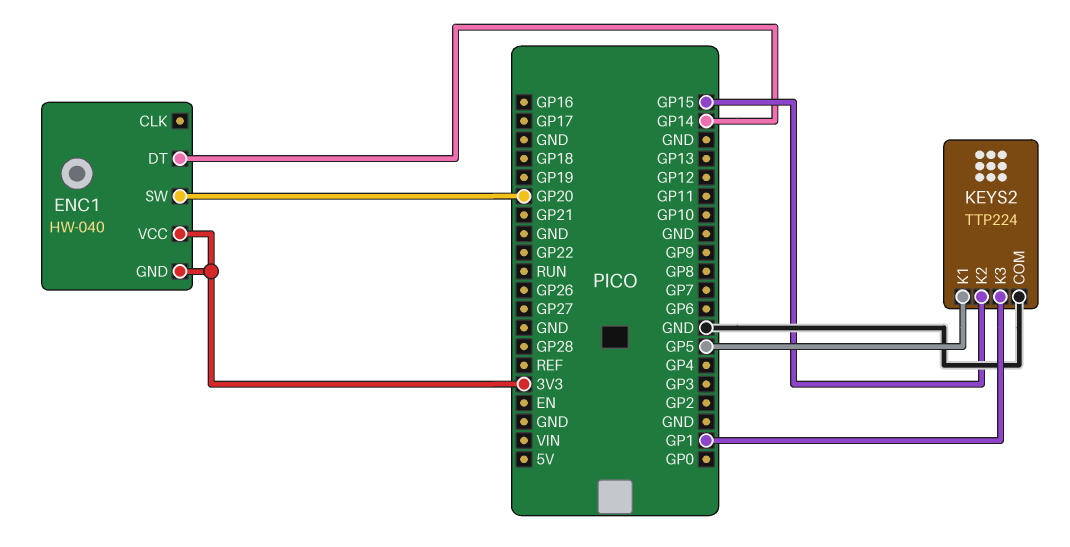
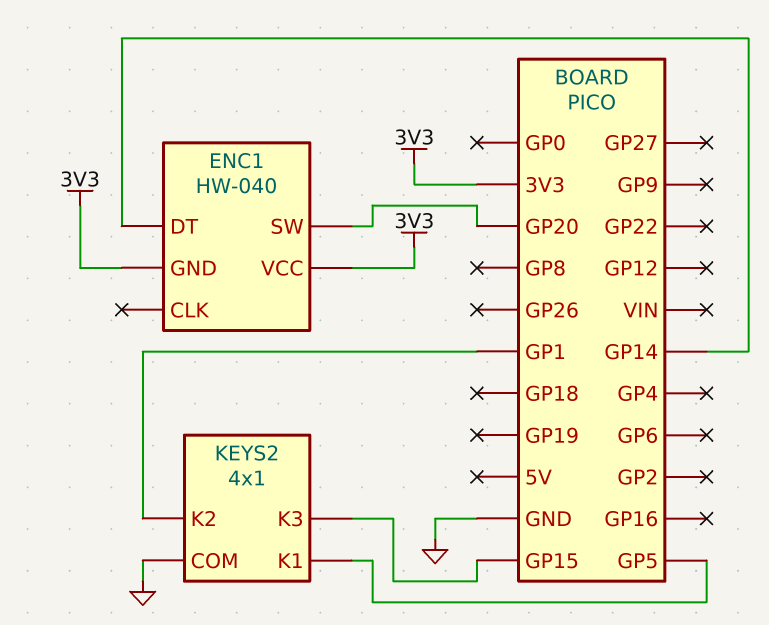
KEYS2: TTP224 -> 4x1
KEYS2 pin K2: GP15 -> GP1
KEYS2 pin K3: GP1 -> GP15

